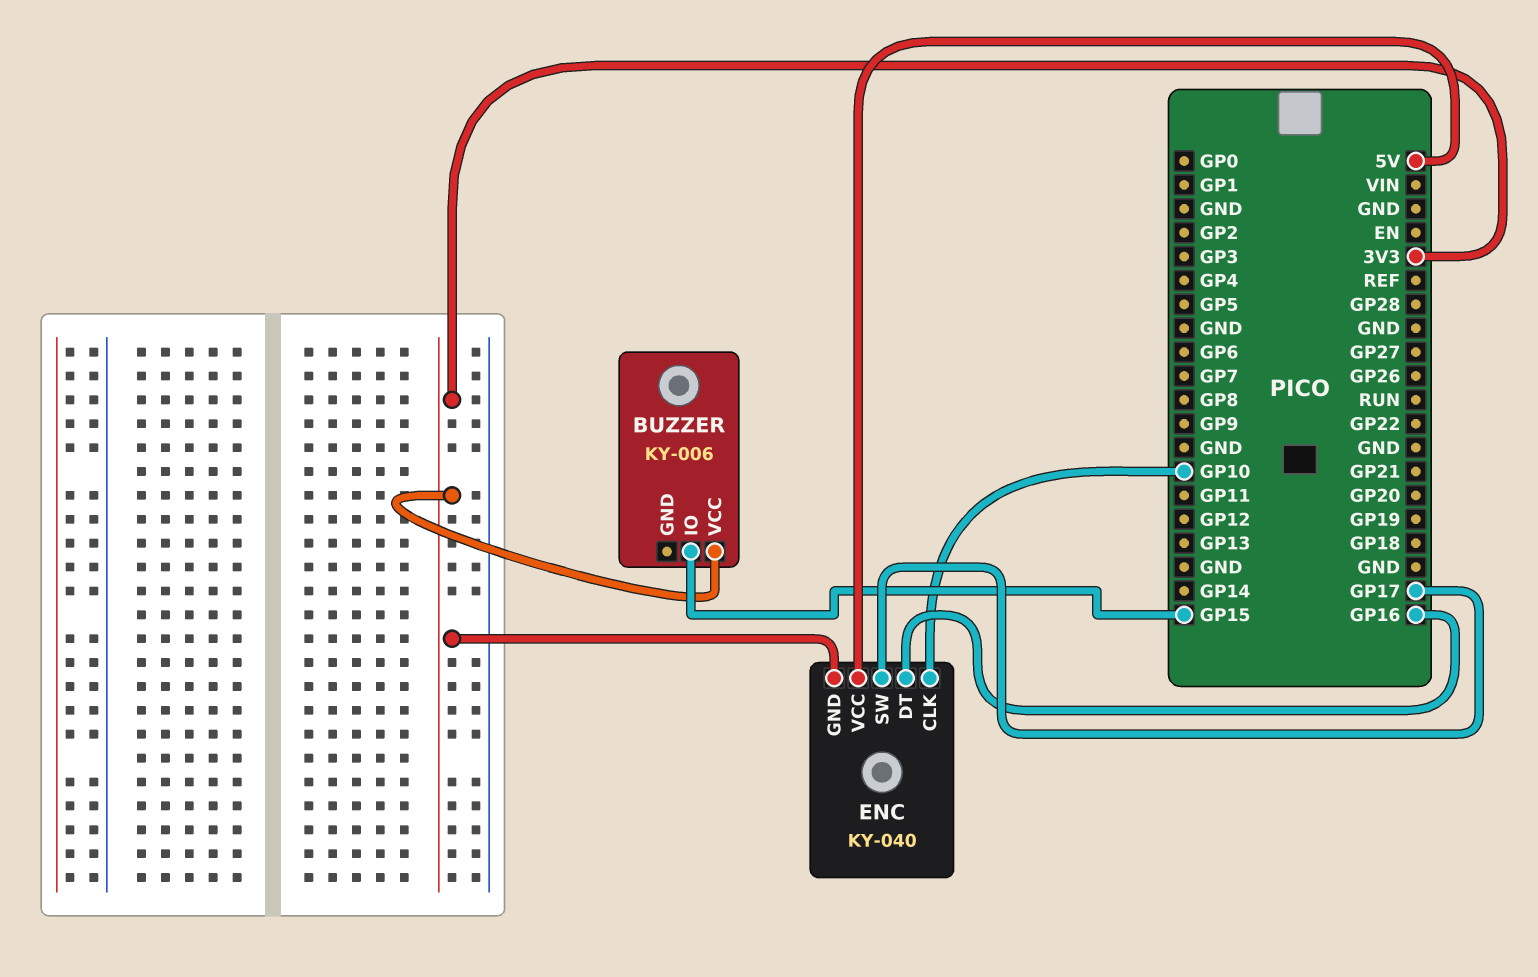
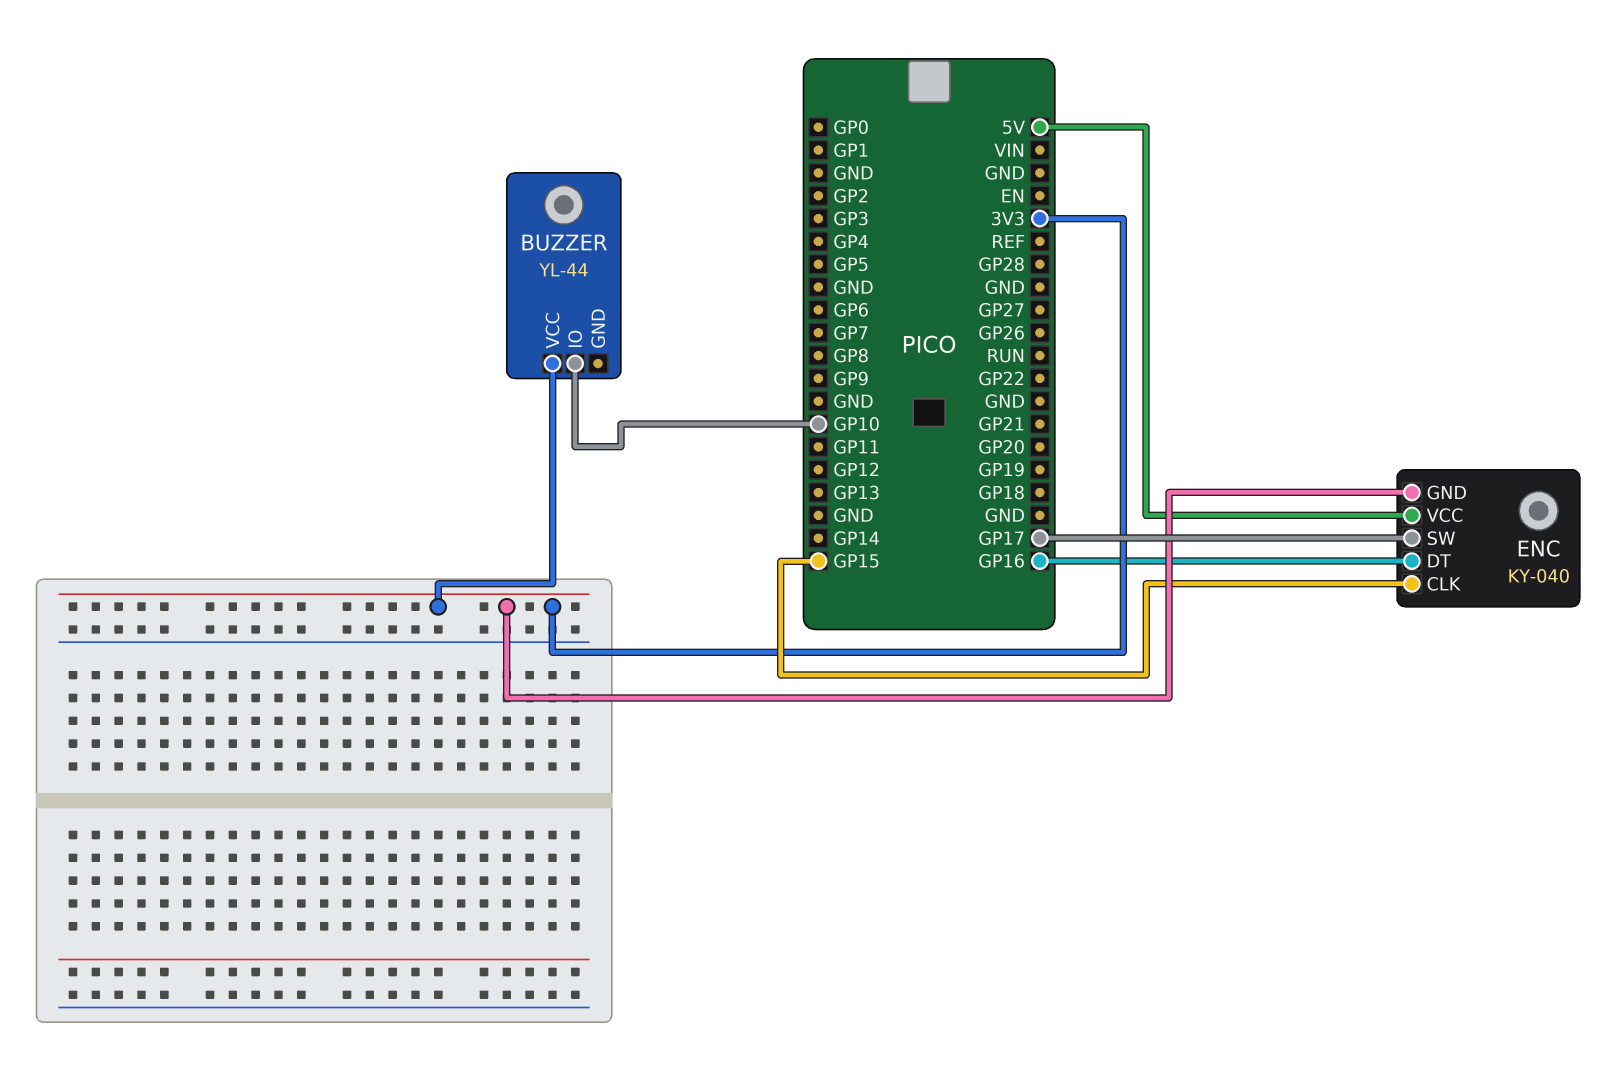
BUZZER: KY-006 -> YL-44
BUZZER pin IO: GP15 -> GP10
ENC pin CLK: GP10 -> GP15

